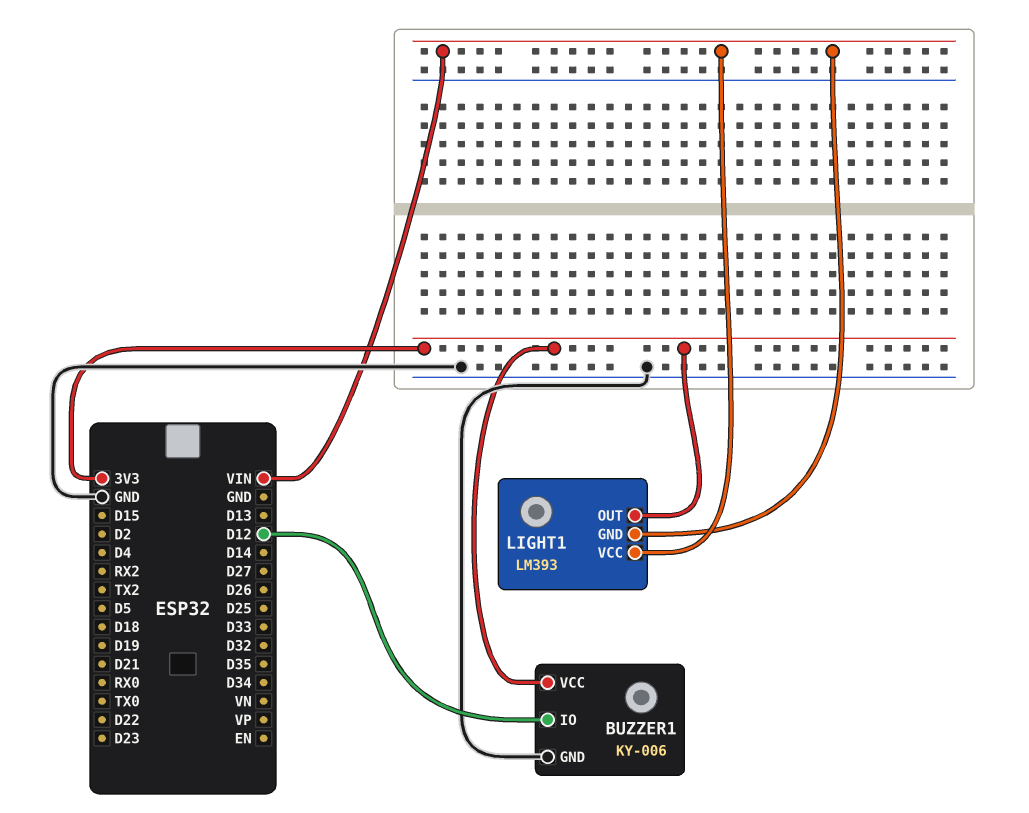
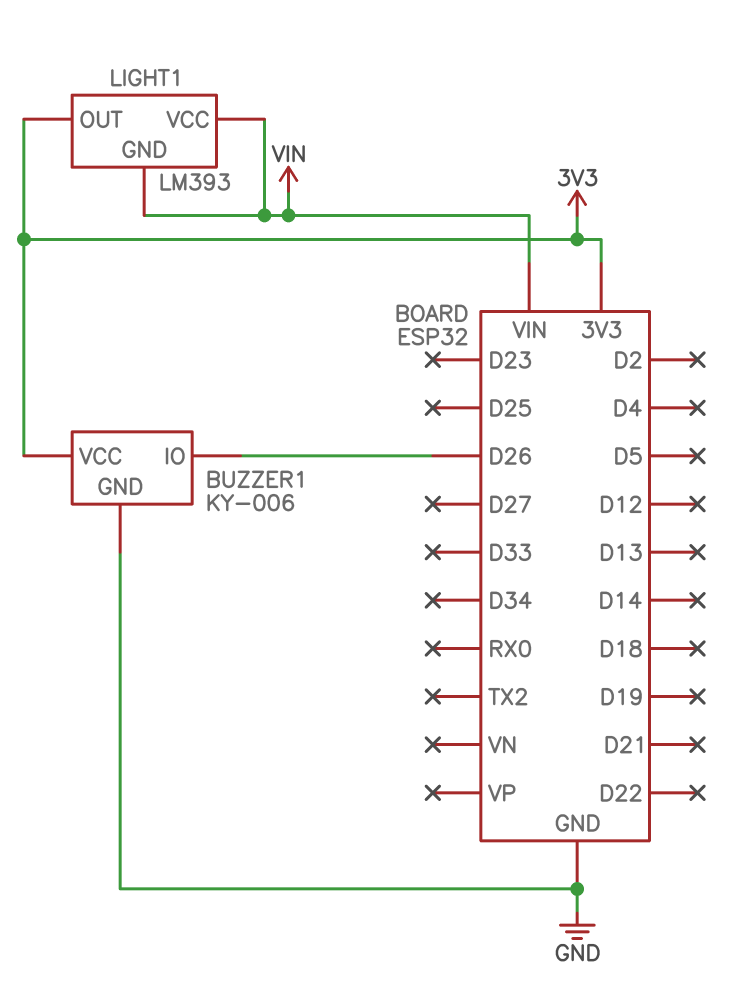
BUZZER1 pin IO: D12 -> D26

